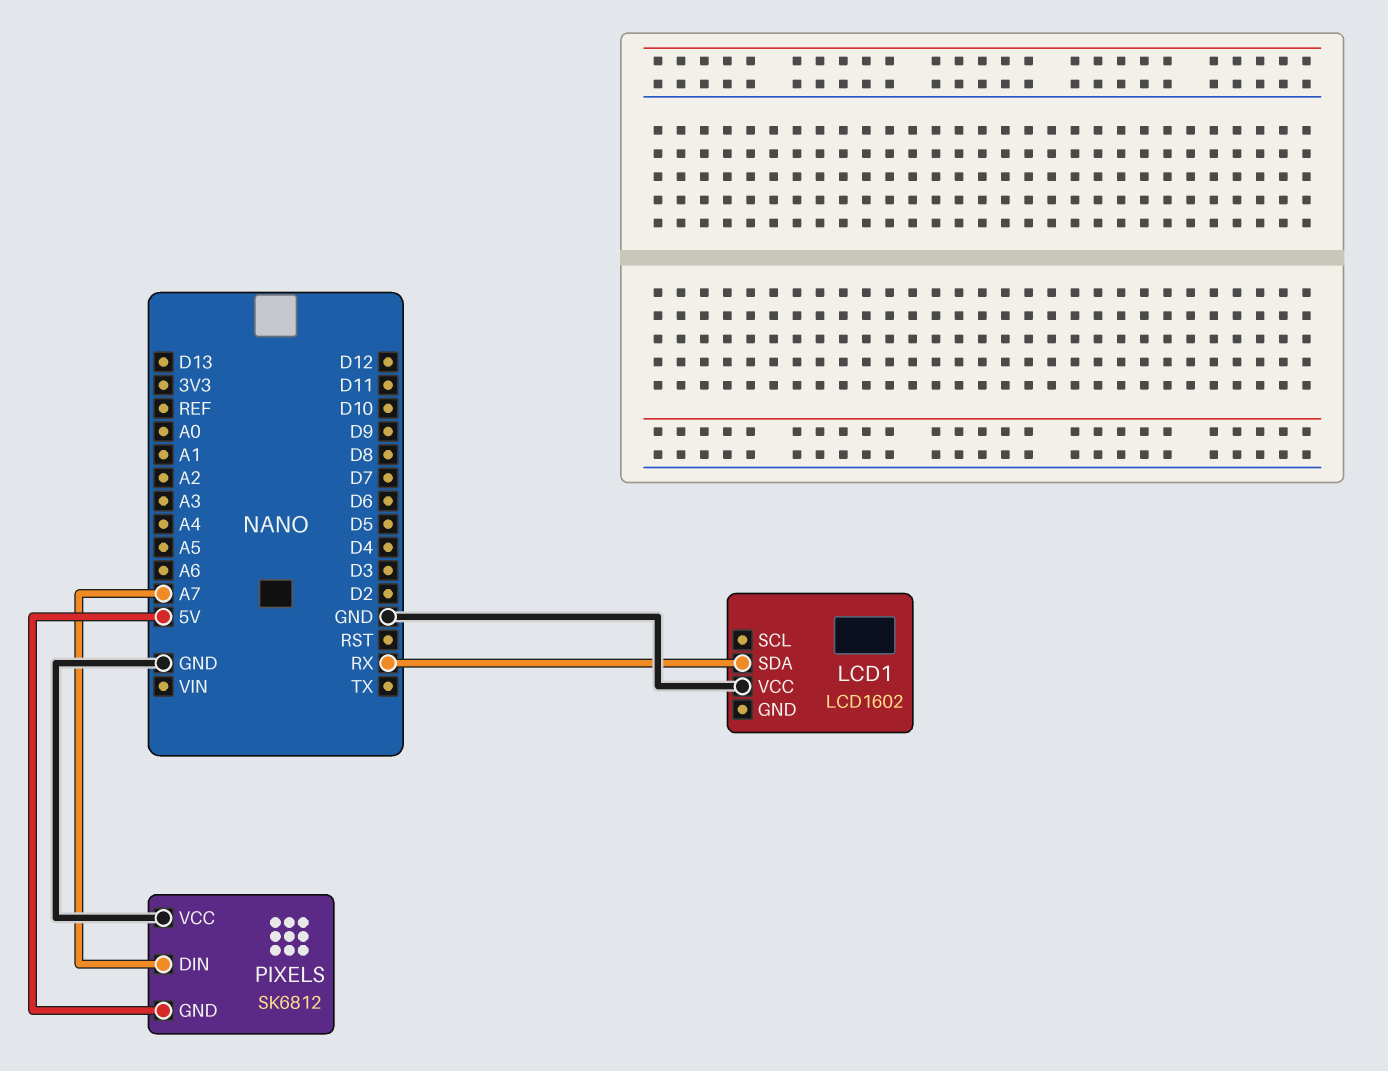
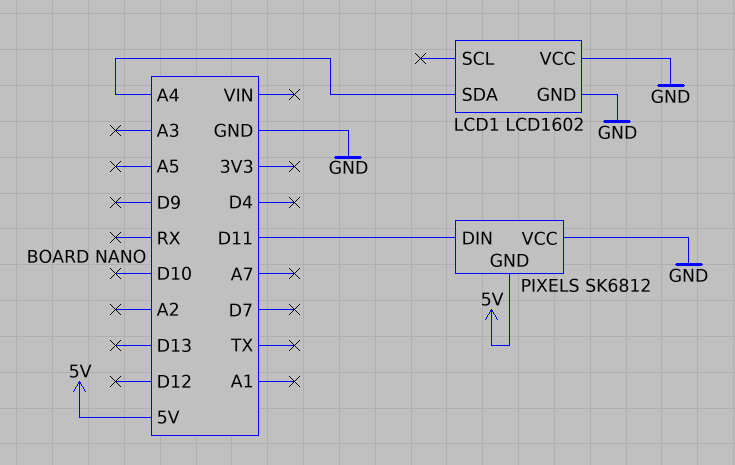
LCD1 pin GND: none -> GND
LCD1 pin SDA: RX -> A4
PIXELS pin DIN: A7 -> D11

